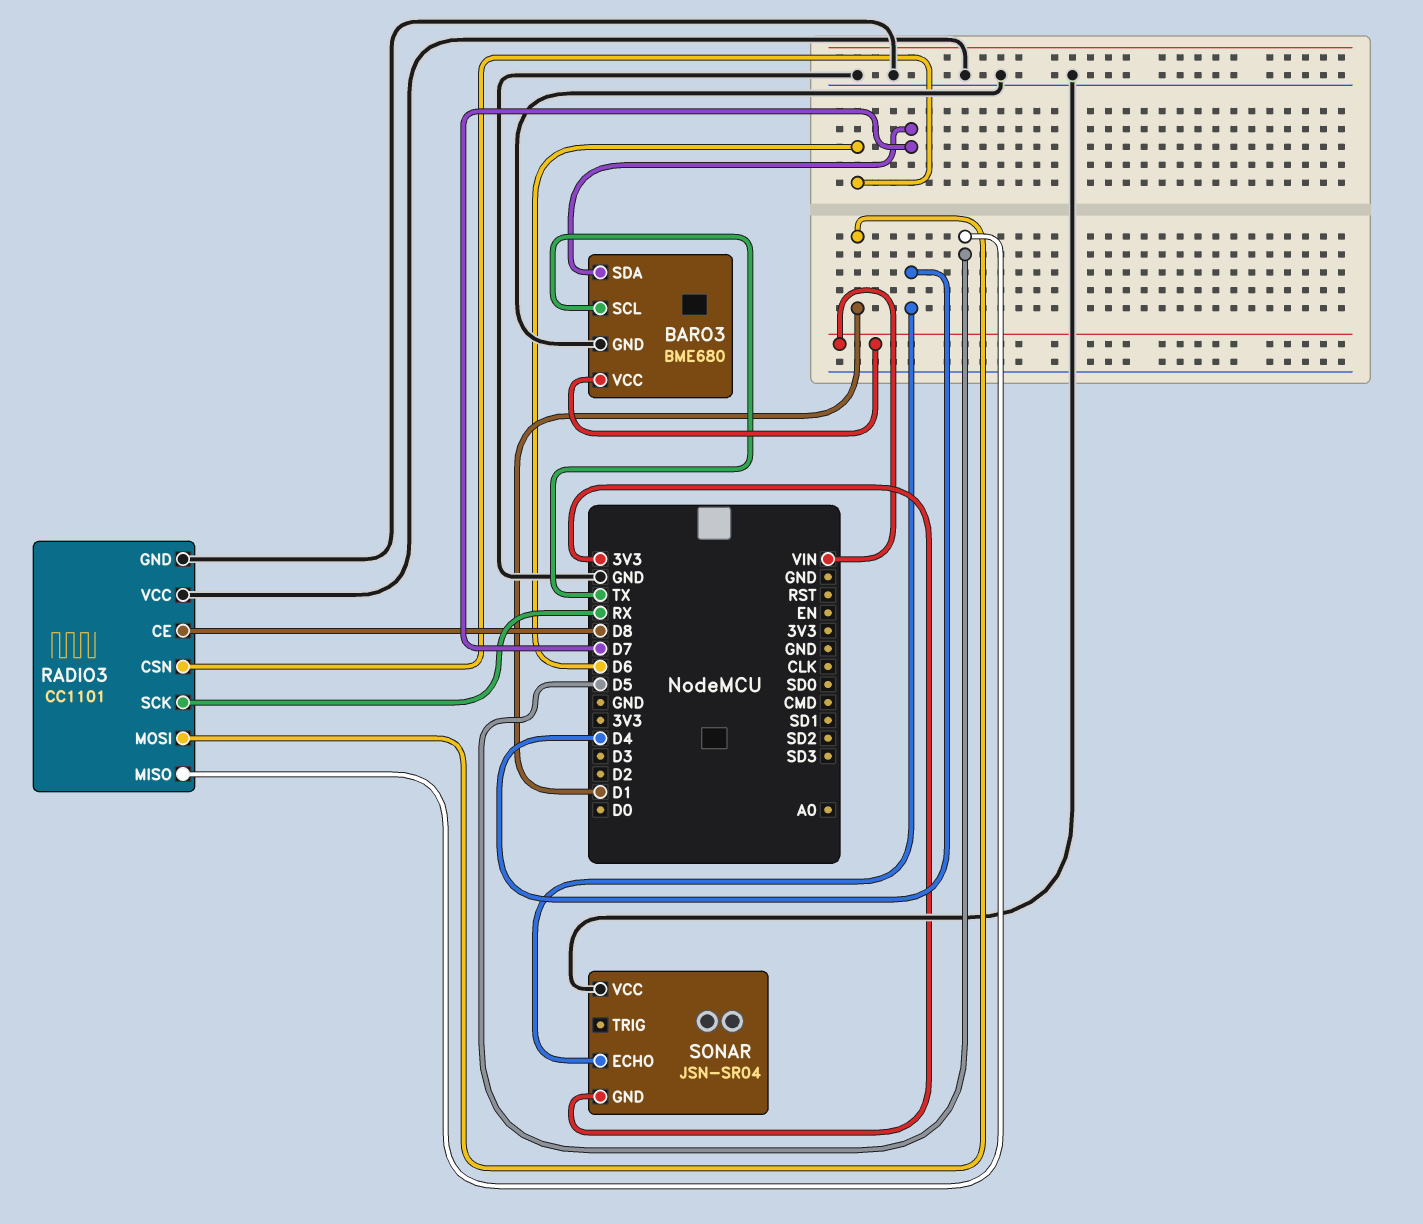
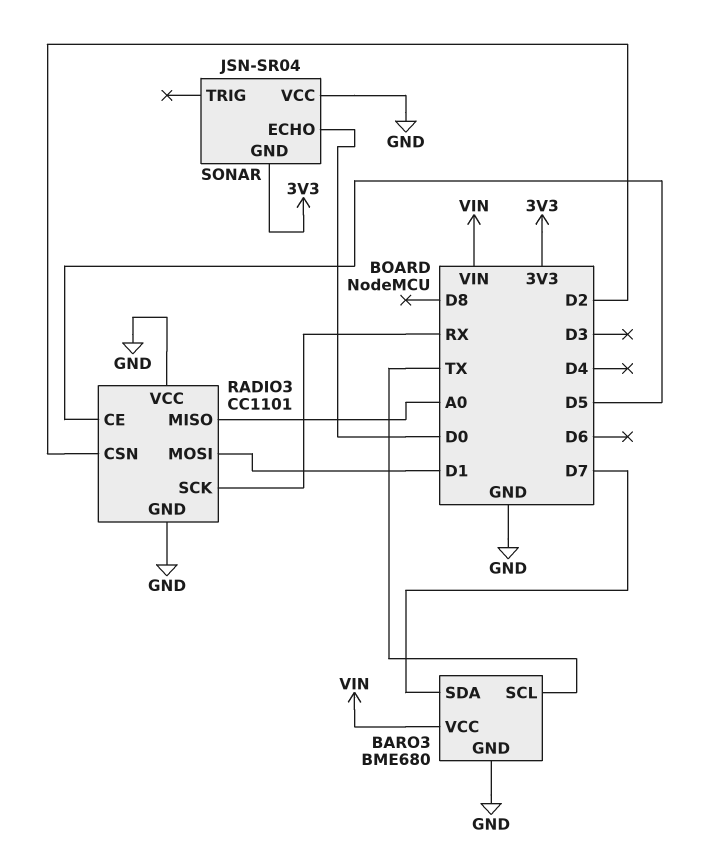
RADIO3 pin CE: D8 -> D5
RADIO3 pin CSN: D6 -> D2
RADIO3 pin MISO: D5 -> A0
SONAR pin ECHO: D4 -> D0

